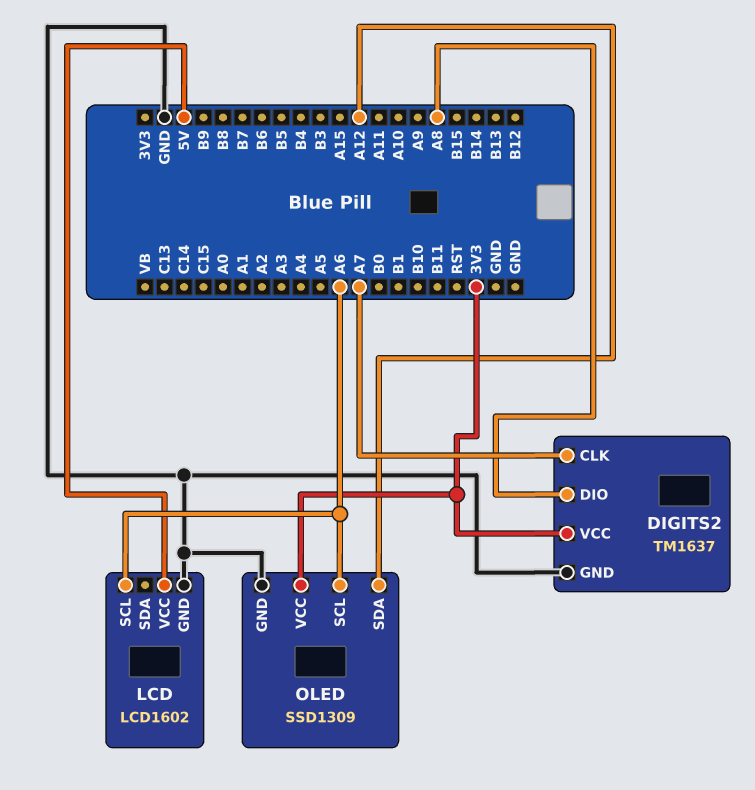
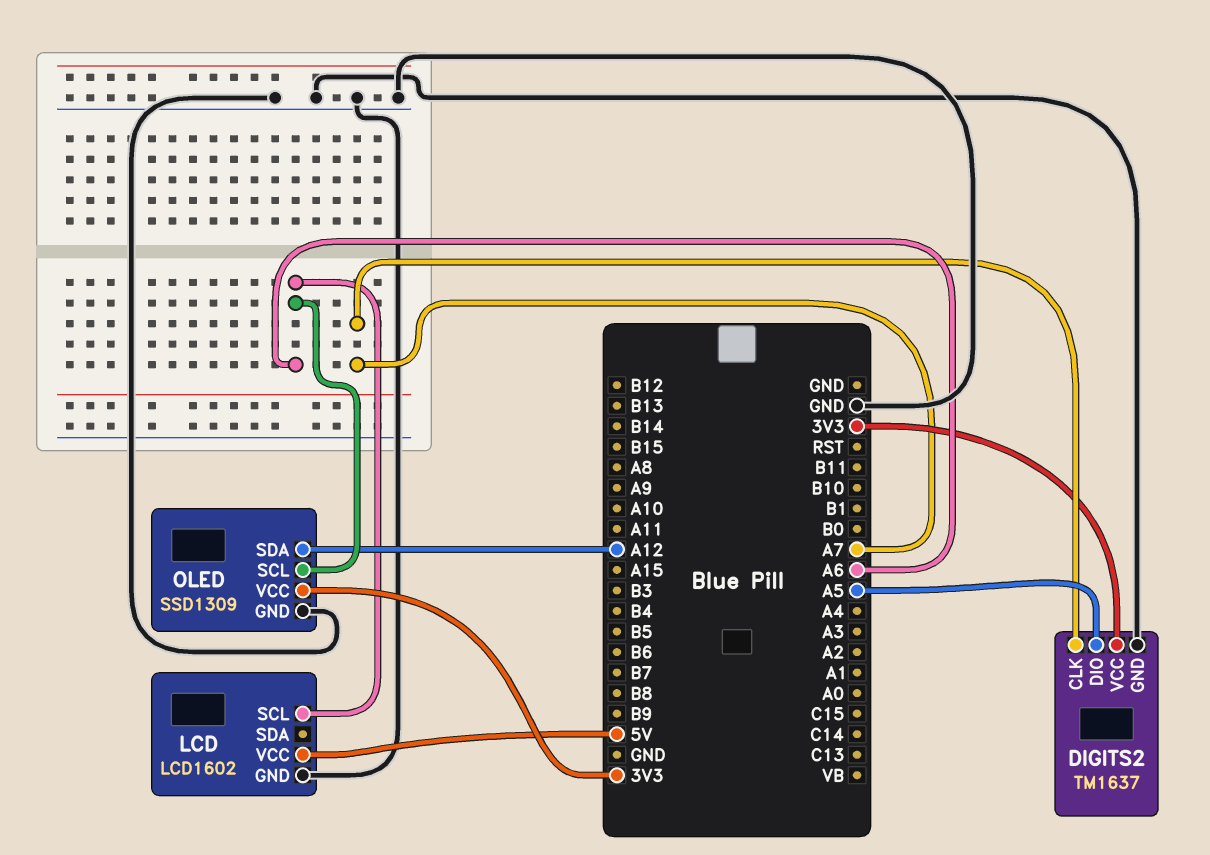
DIGITS2 pin DIO: A8 -> A5

